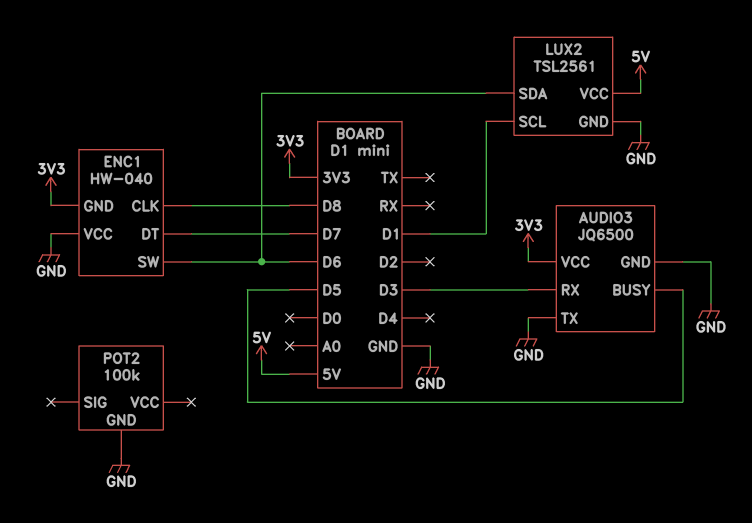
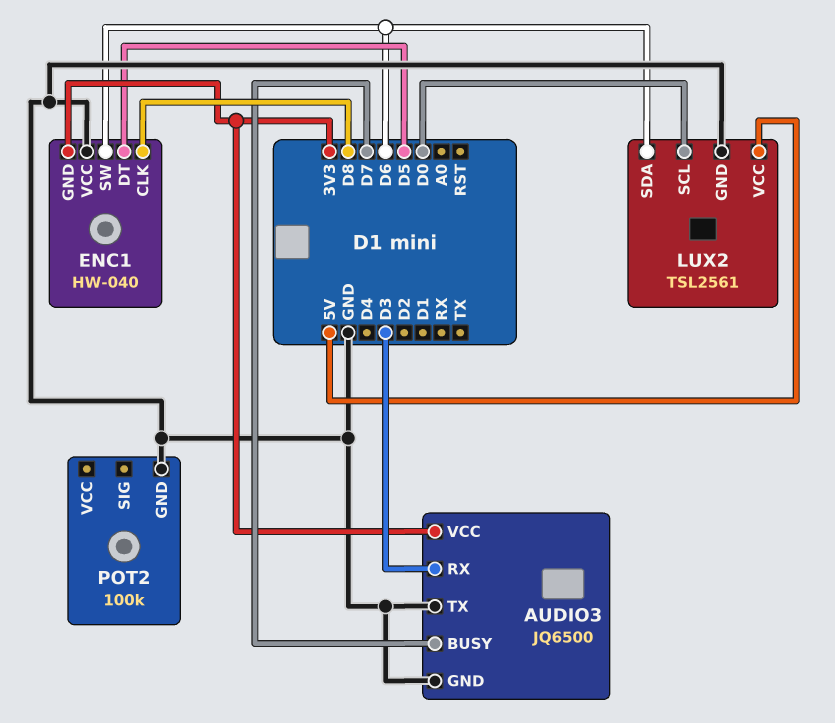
AUDIO3 pin BUSY: D5 -> D7
ENC1 pin DT: D7 -> D5
LUX2 pin SCL: D1 -> D0

